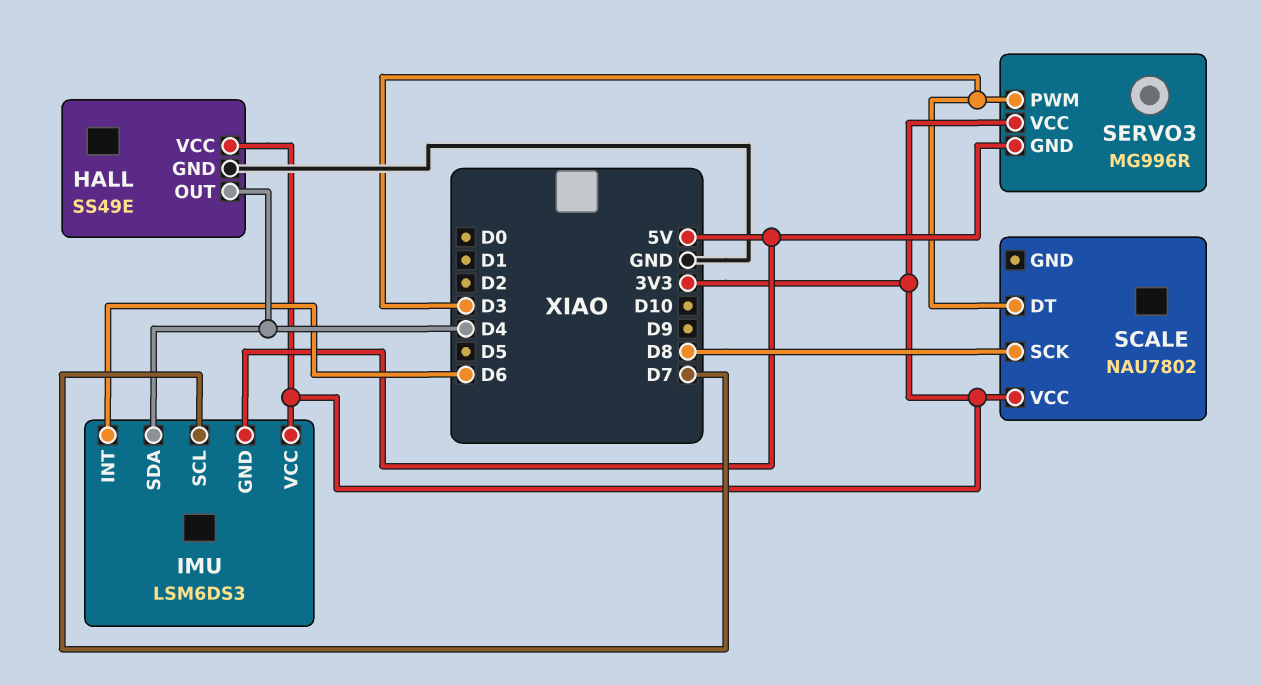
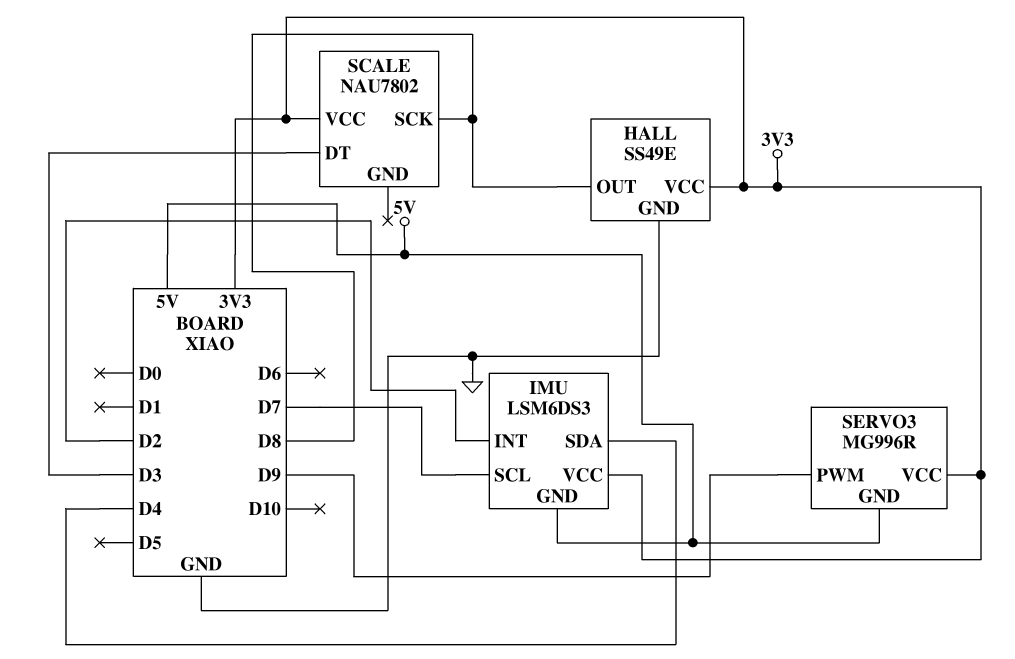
HALL pin OUT: D4 -> D8
IMU pin INT: D6 -> D2
SERVO3 pin PWM: D3 -> D9

